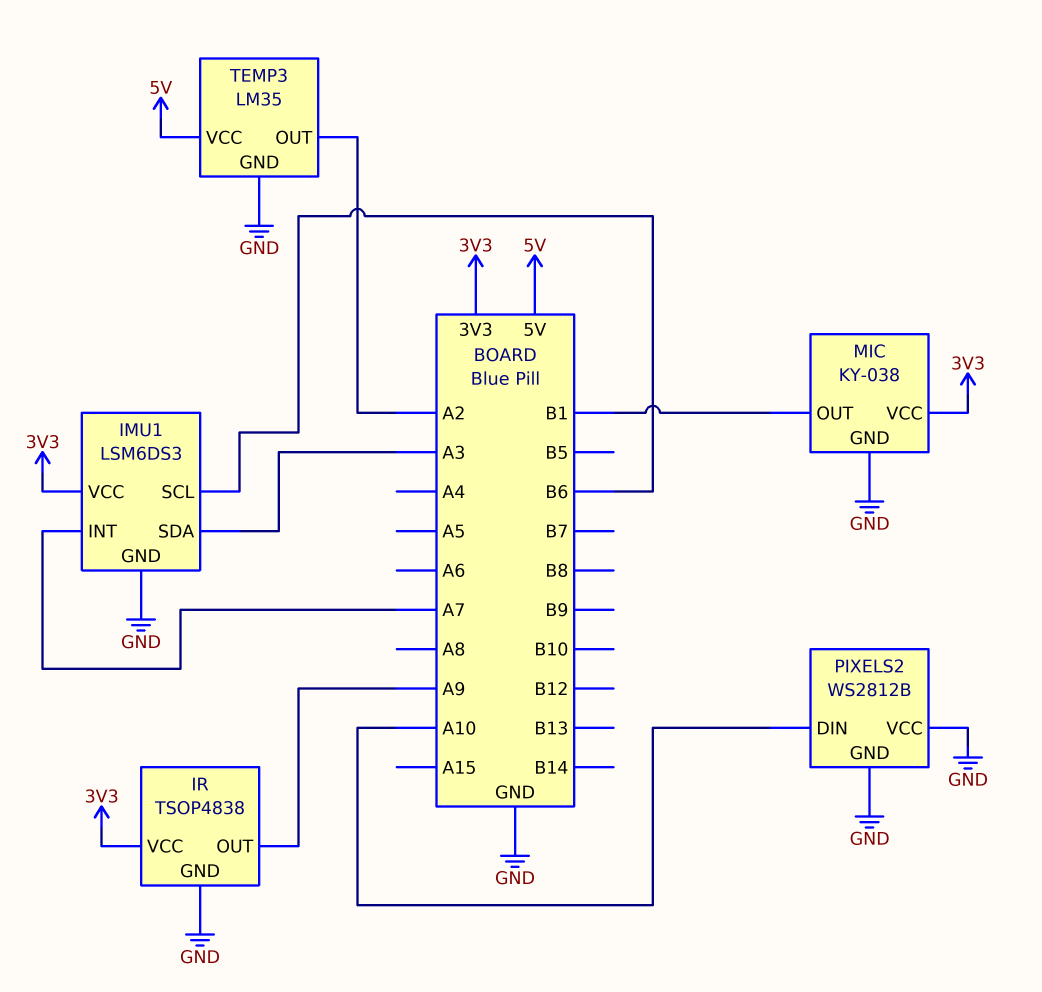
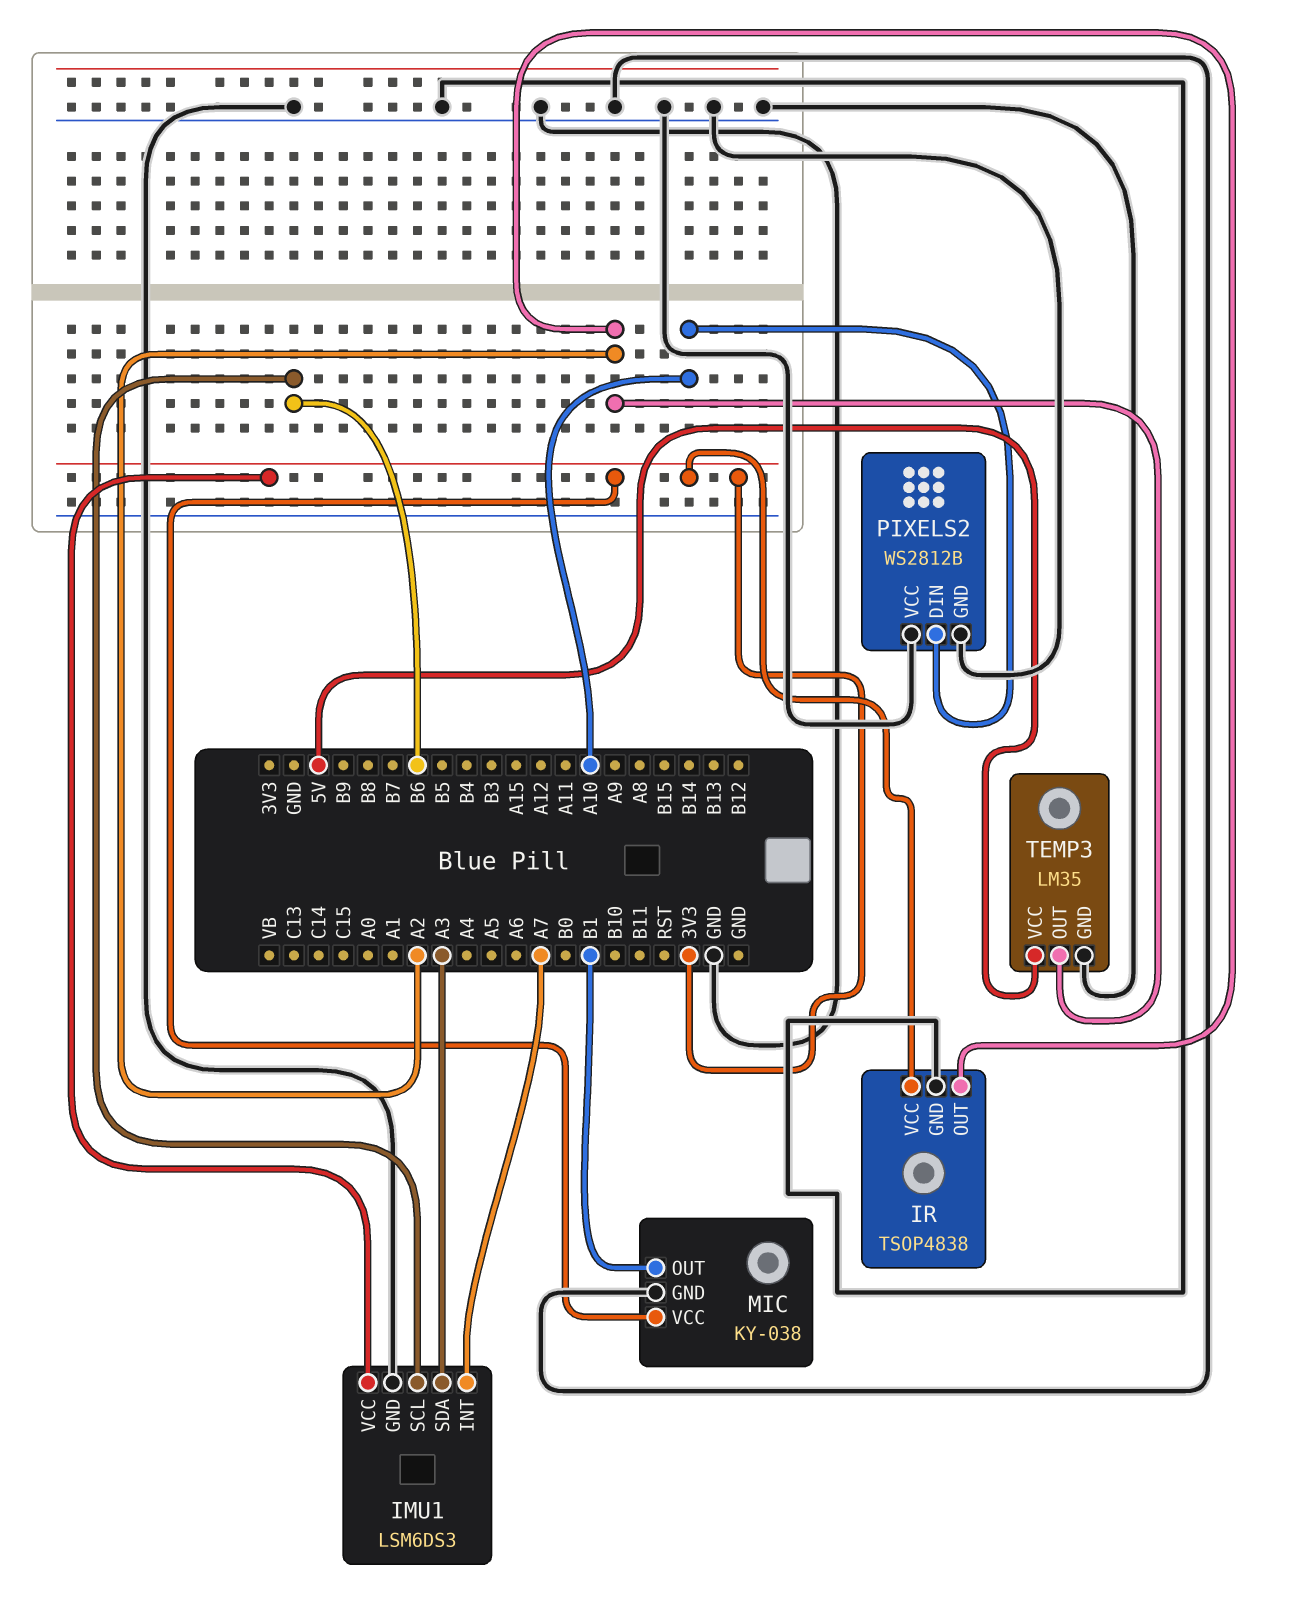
IR pin OUT: A9 -> A2

